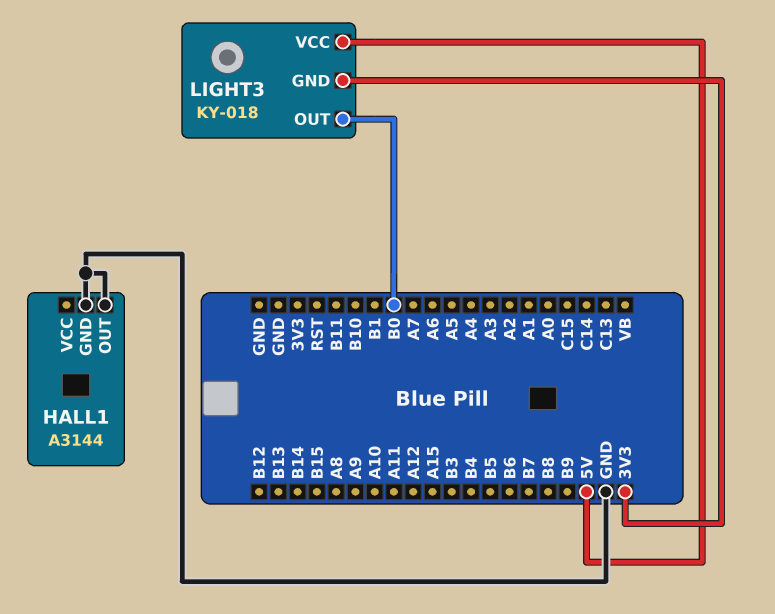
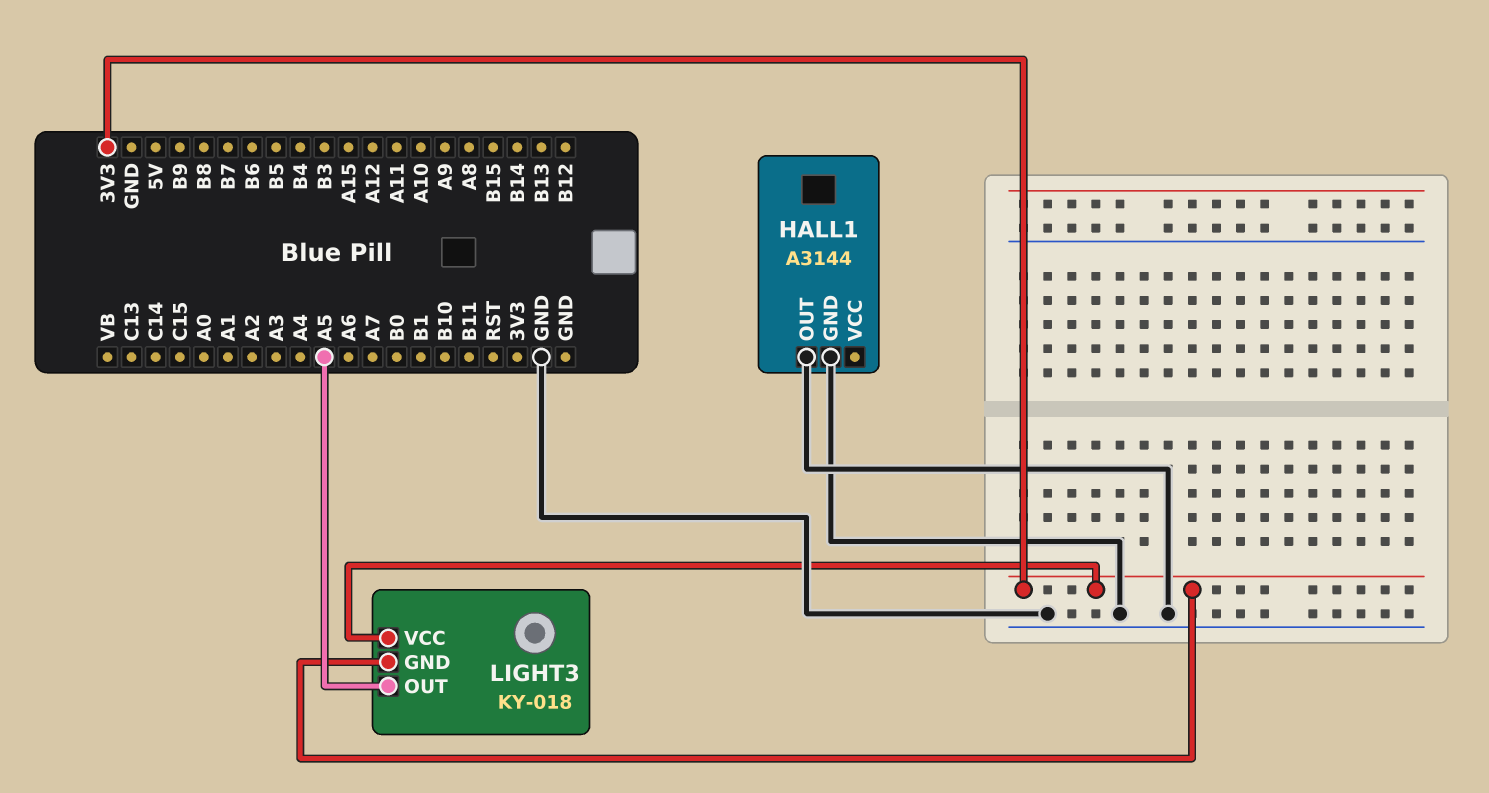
LIGHT3 pin OUT: B0 -> A5
LIGHT3 pin VCC: 5V -> 3V3

